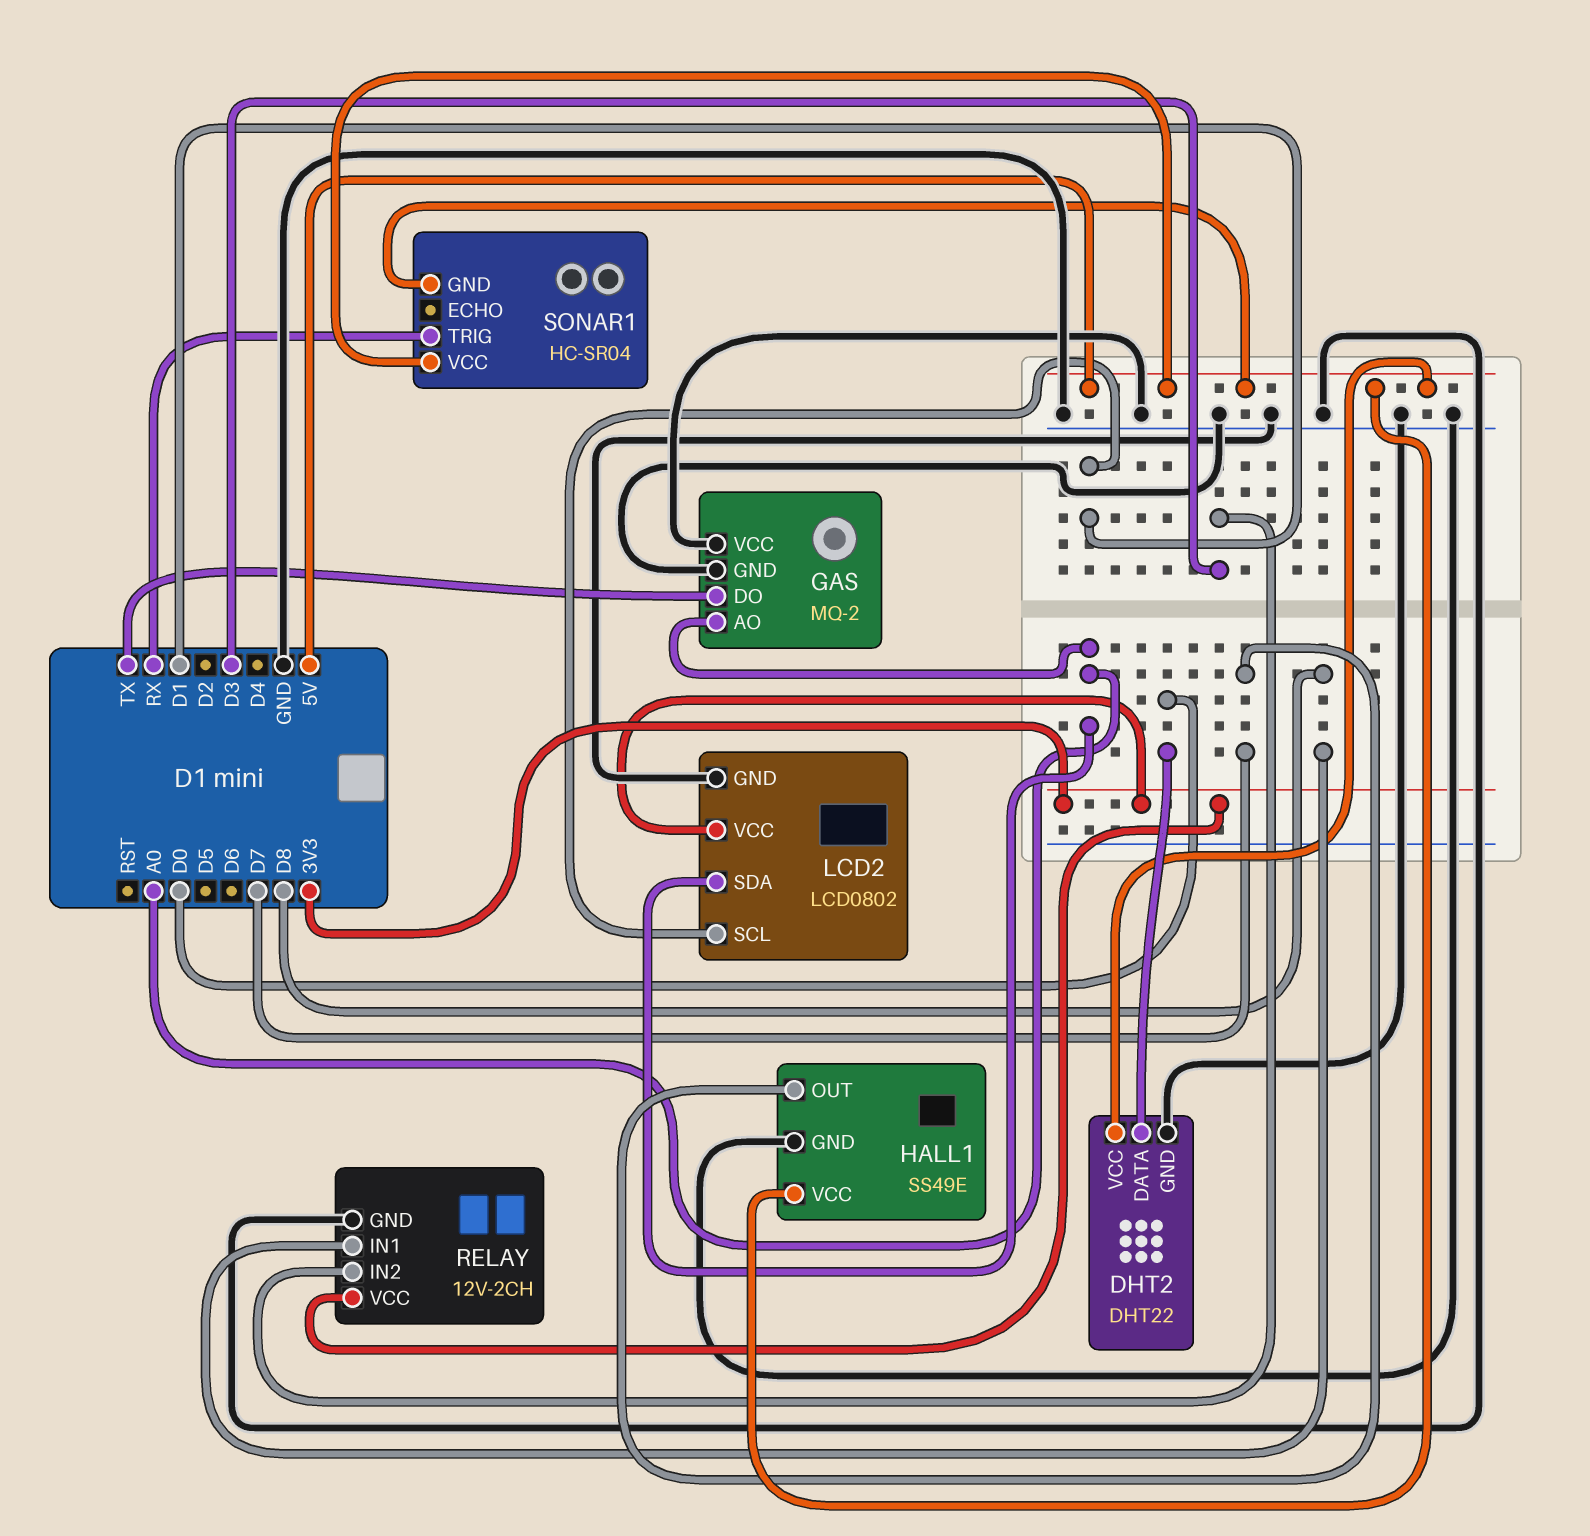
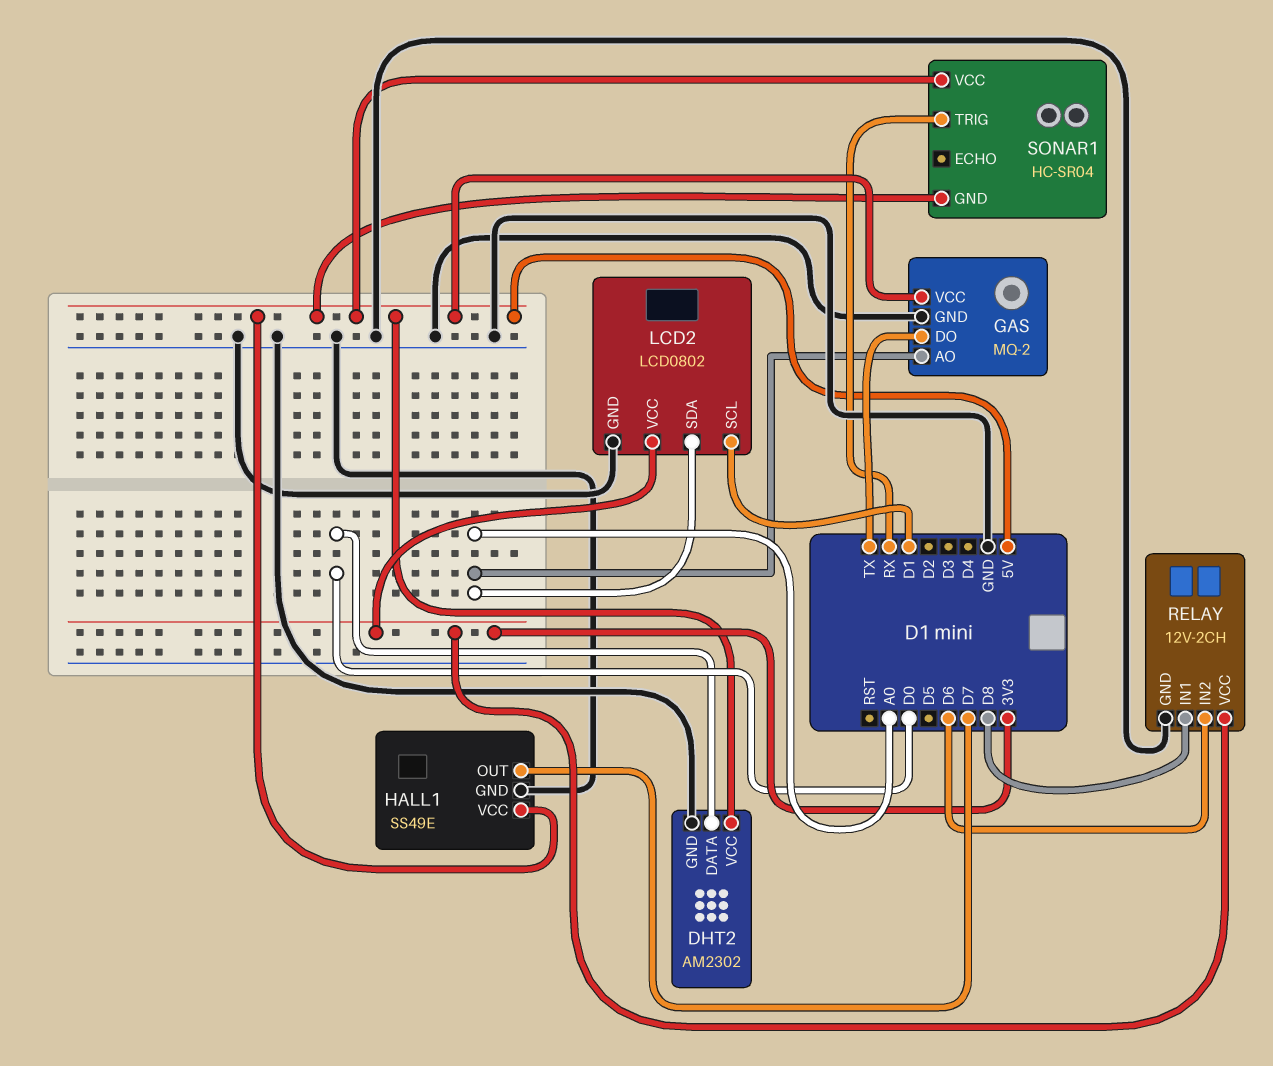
DHT2: DHT22 -> AM2302
GAS pin VCC: GND -> 5V
RELAY pin IN2: D3 -> D6

